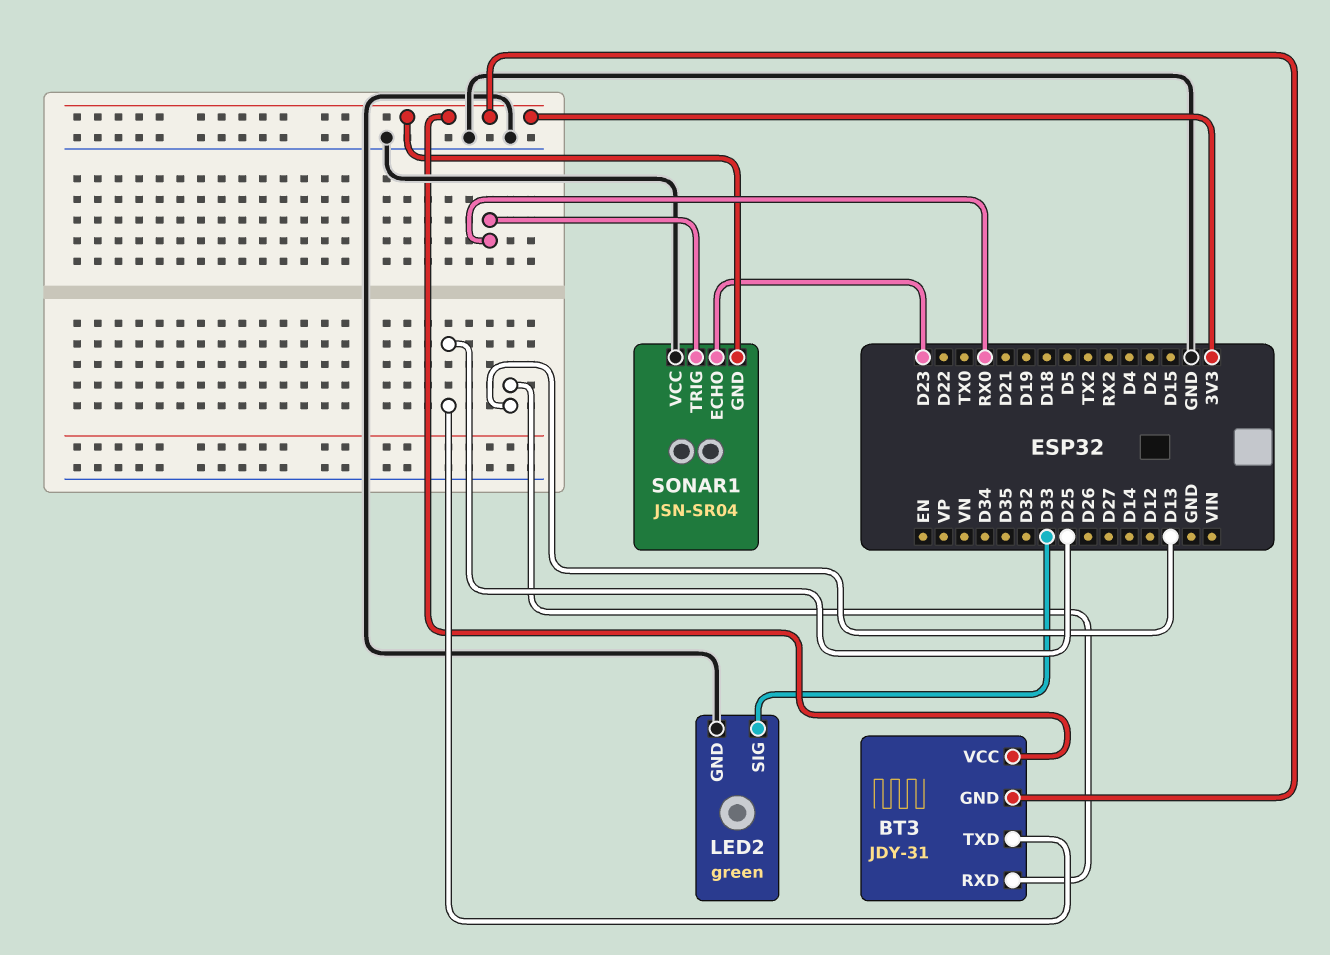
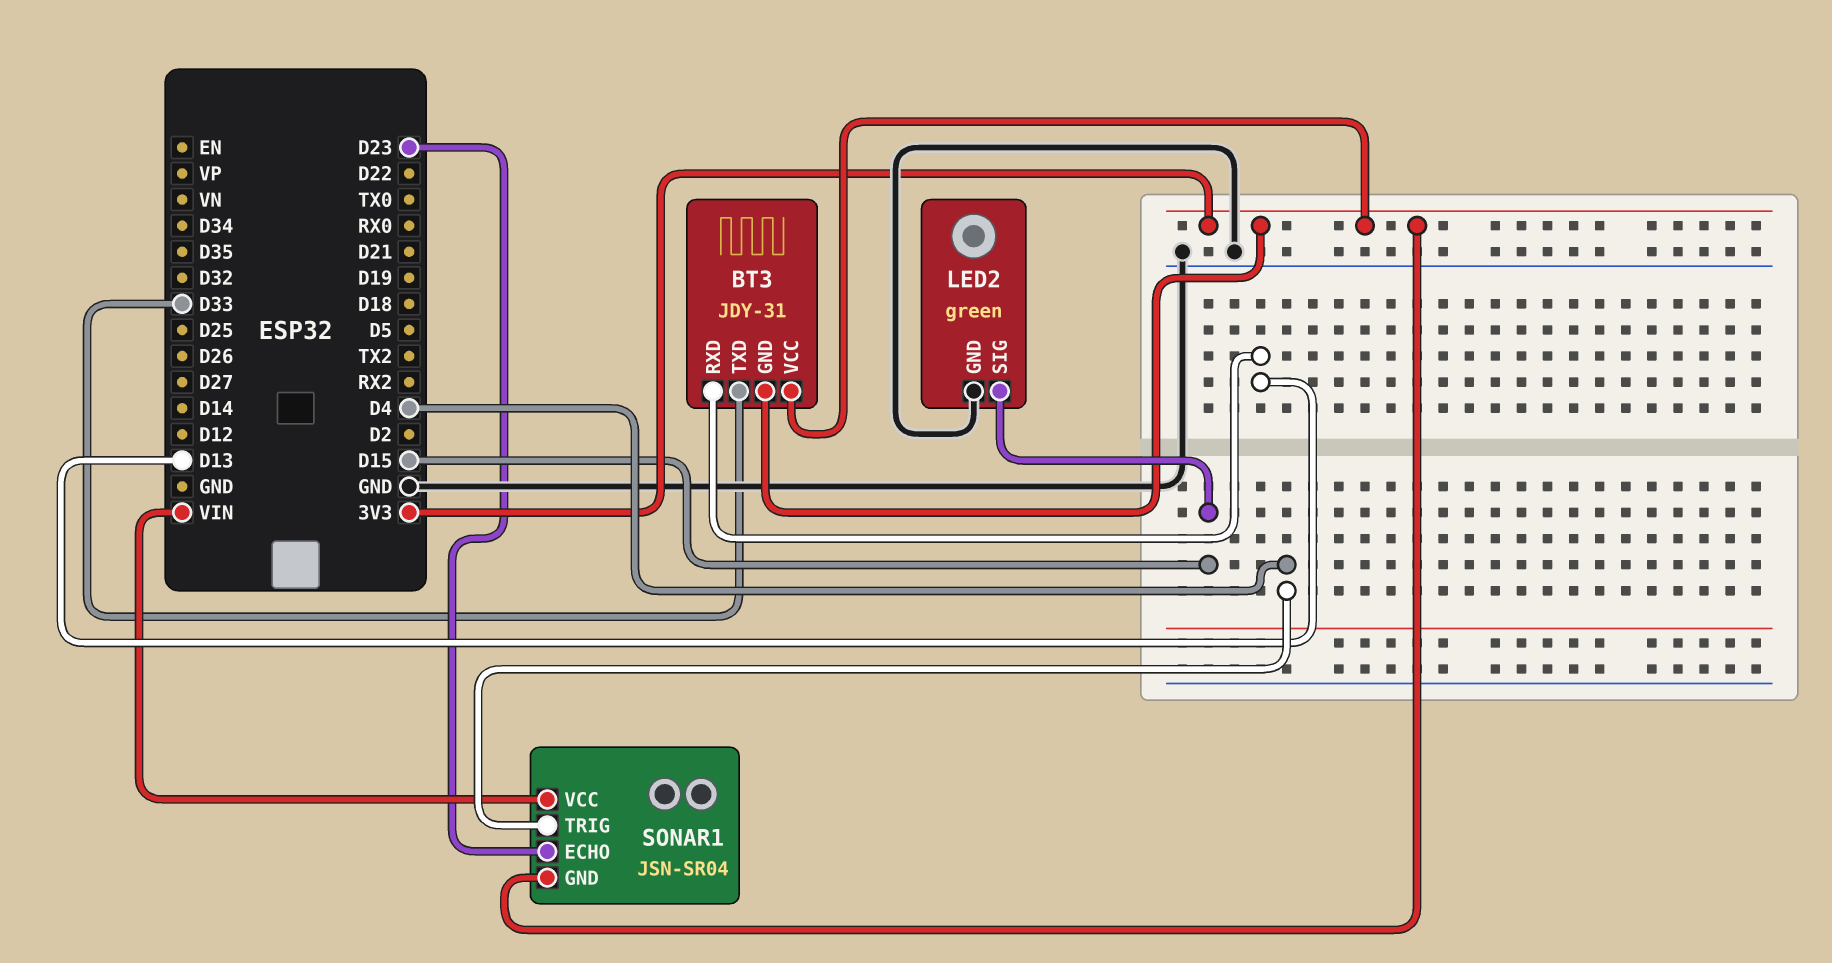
BT3 pin TXD: D25 -> D33
LED2 pin SIG: D33 -> D15
SONAR1 pin TRIG: RX0 -> D4
SONAR1 pin VCC: GND -> VIN

